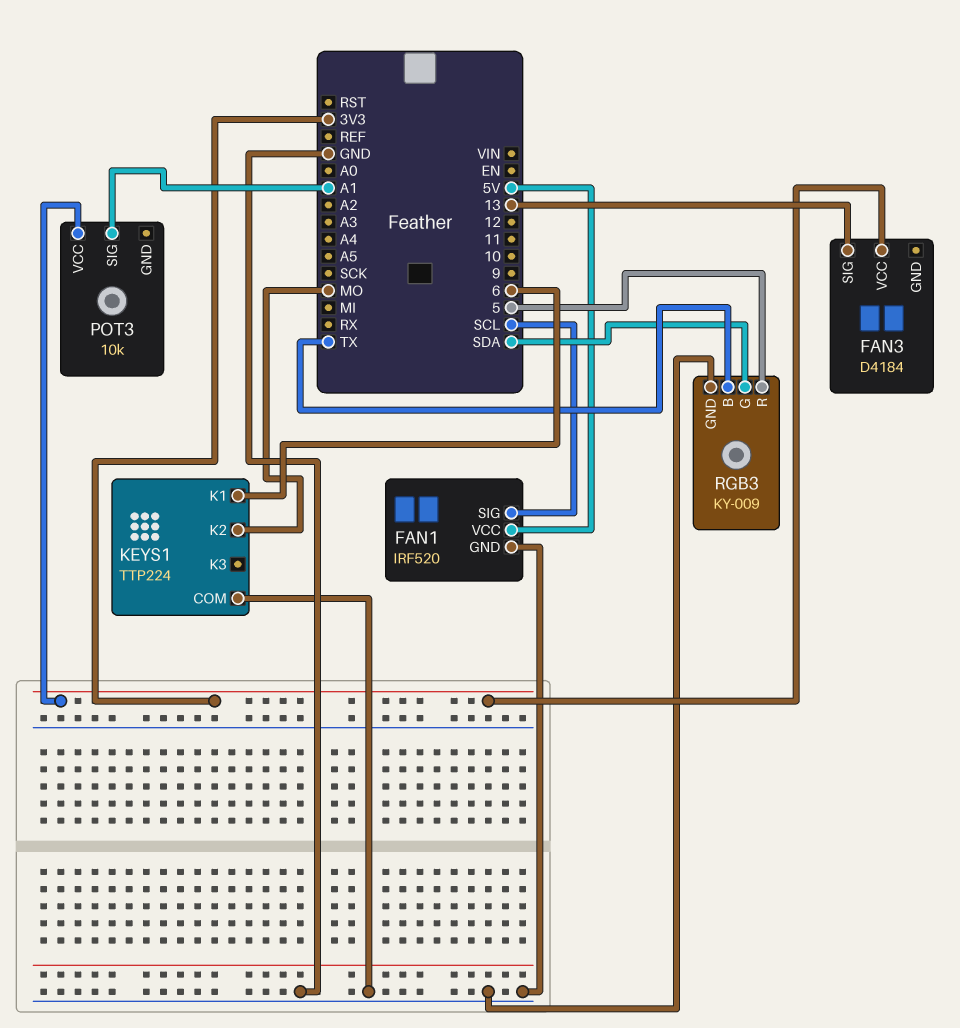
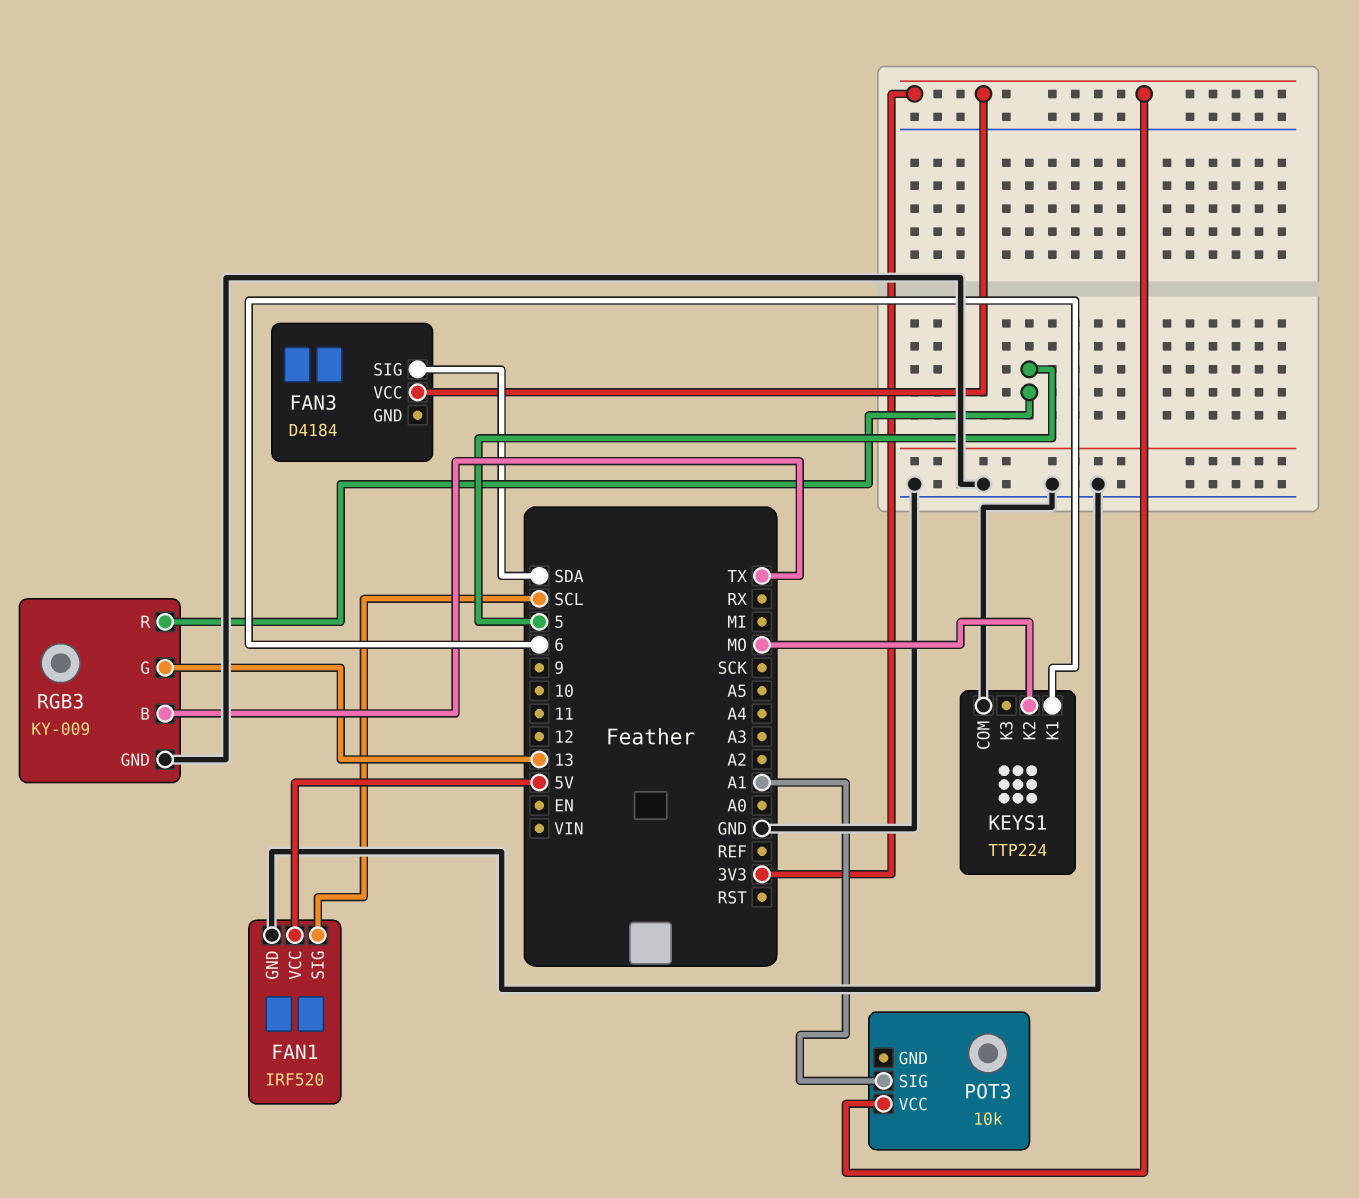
FAN3 pin SIG: 13 -> SDA
RGB3 pin G: SDA -> 13

